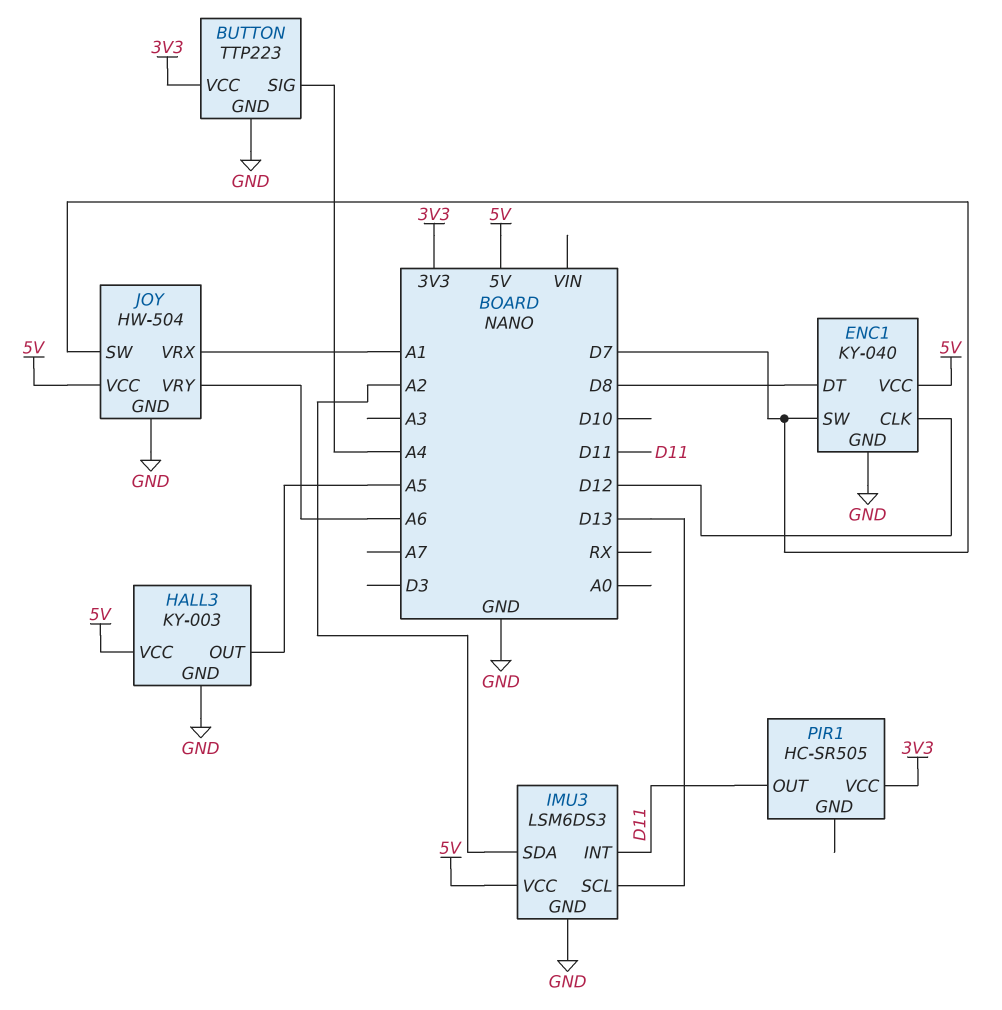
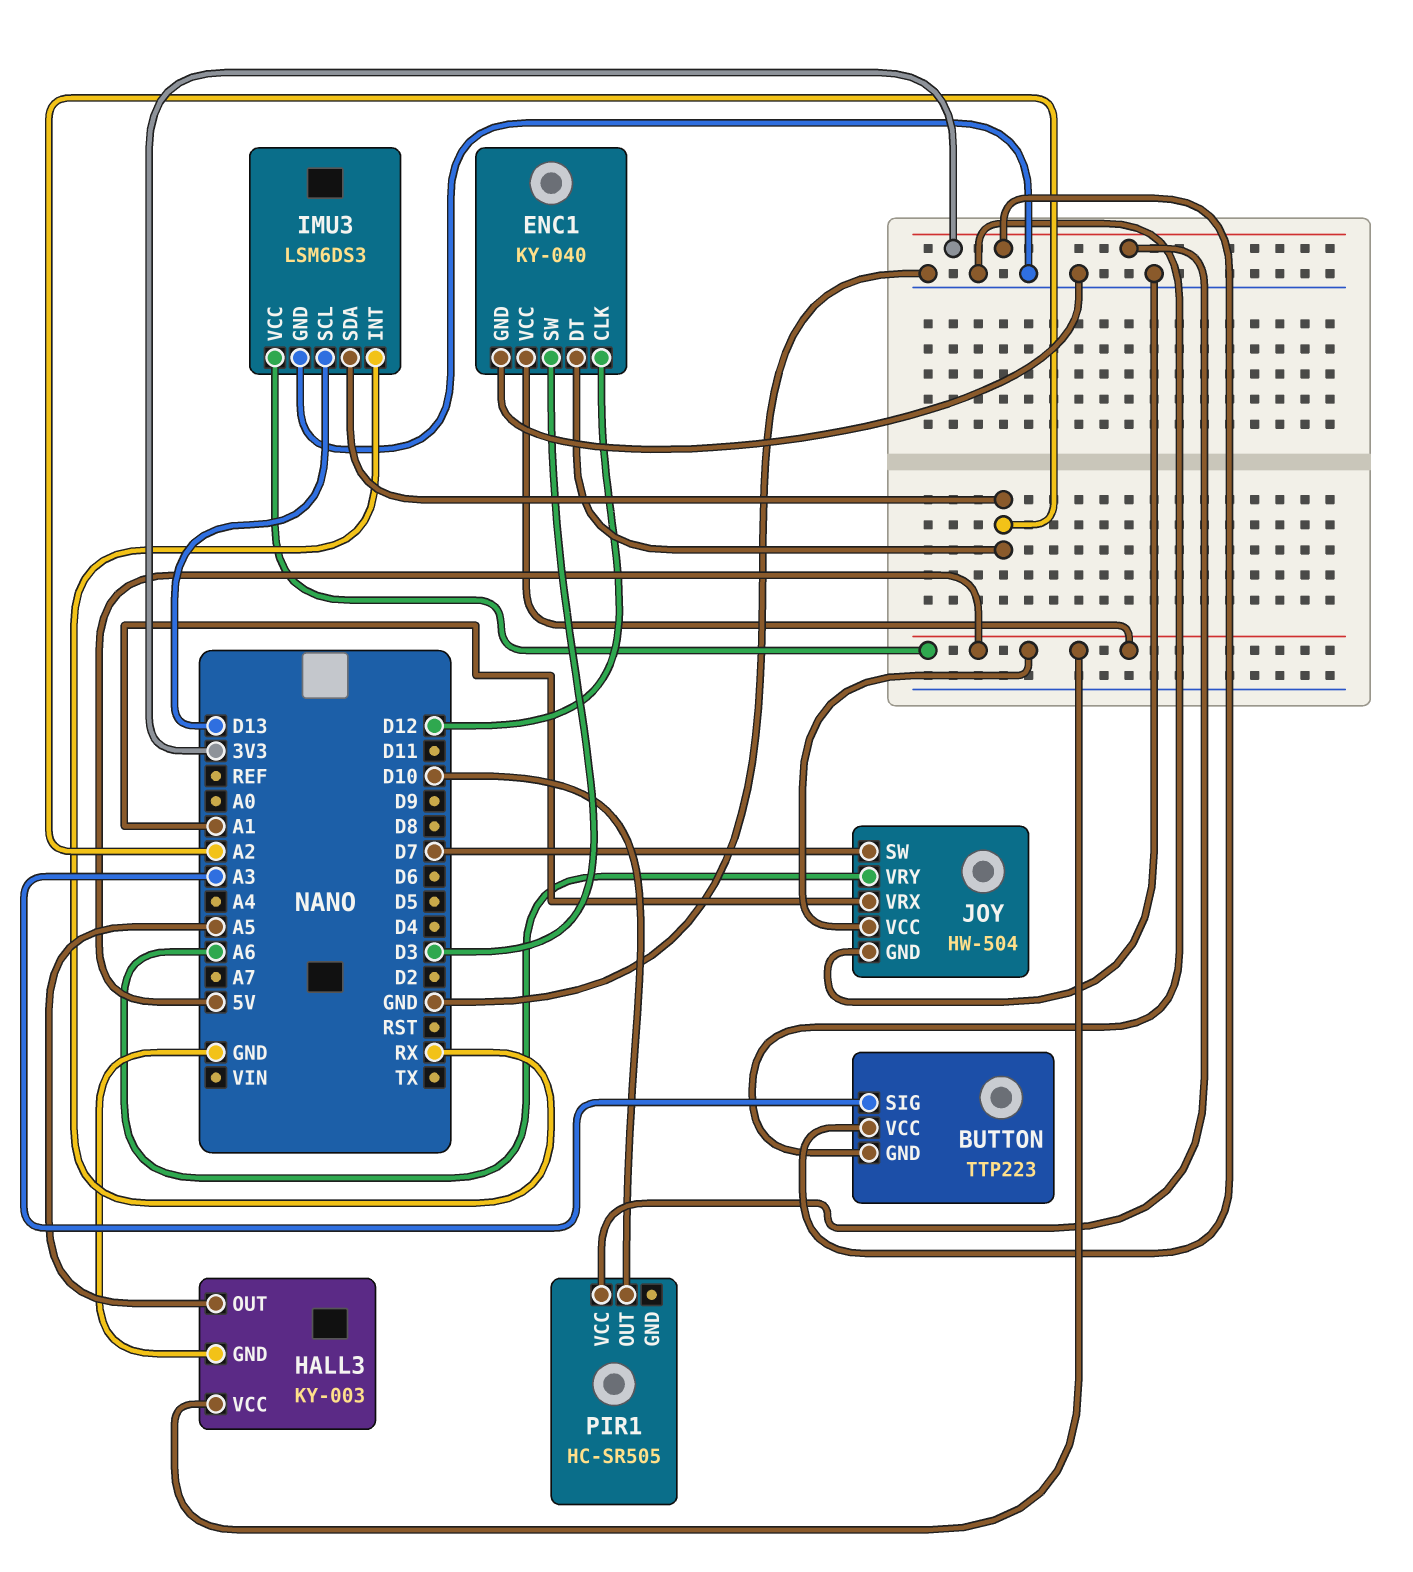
BUTTON pin SIG: A4 -> A3
ENC1 pin DT: D8 -> A2
ENC1 pin SW: D7 -> D3
IMU3 pin INT: D11 -> RX
PIR1 pin OUT: D11 -> D10

